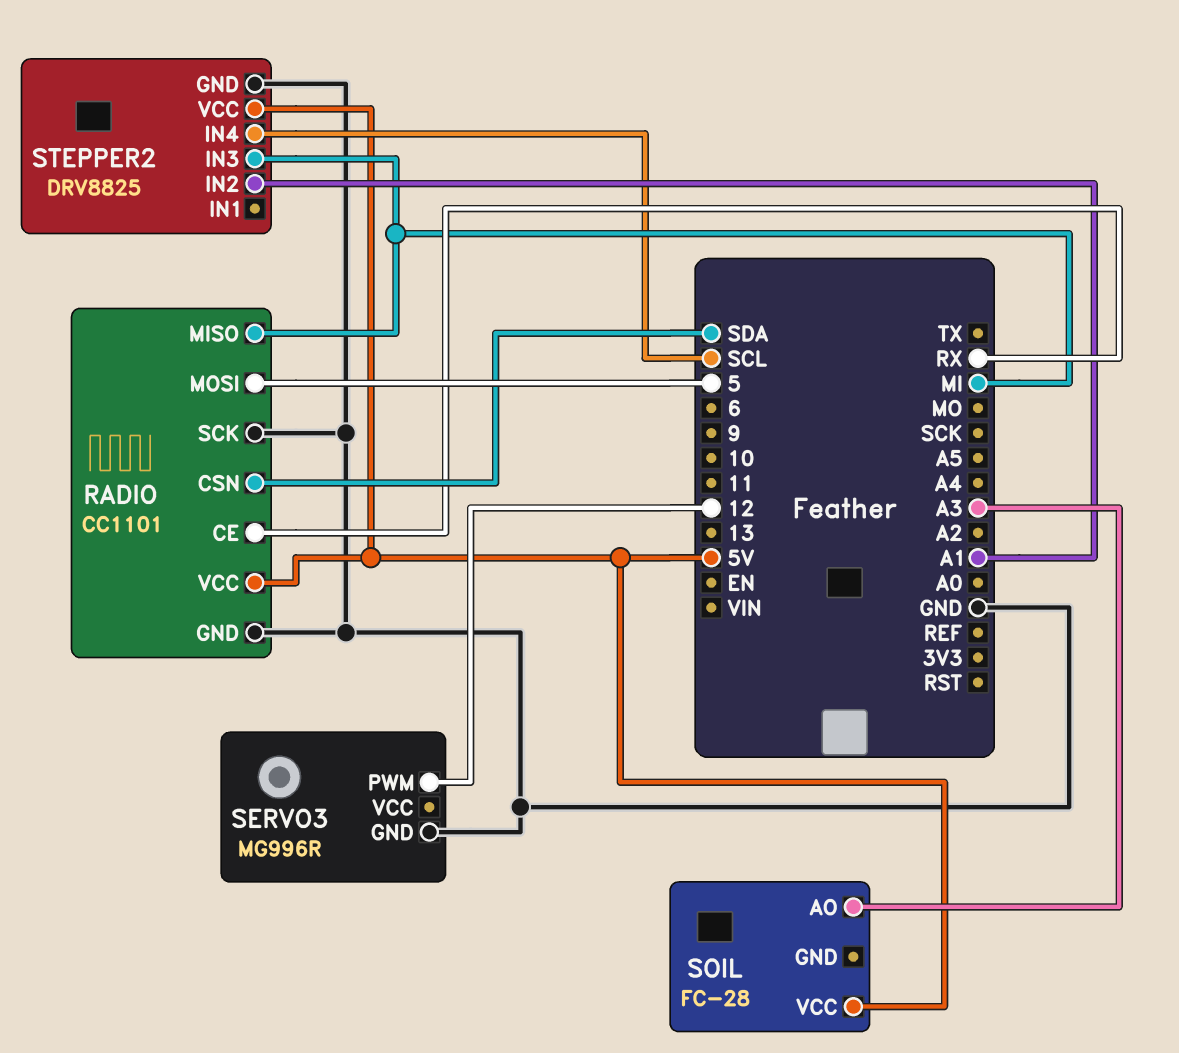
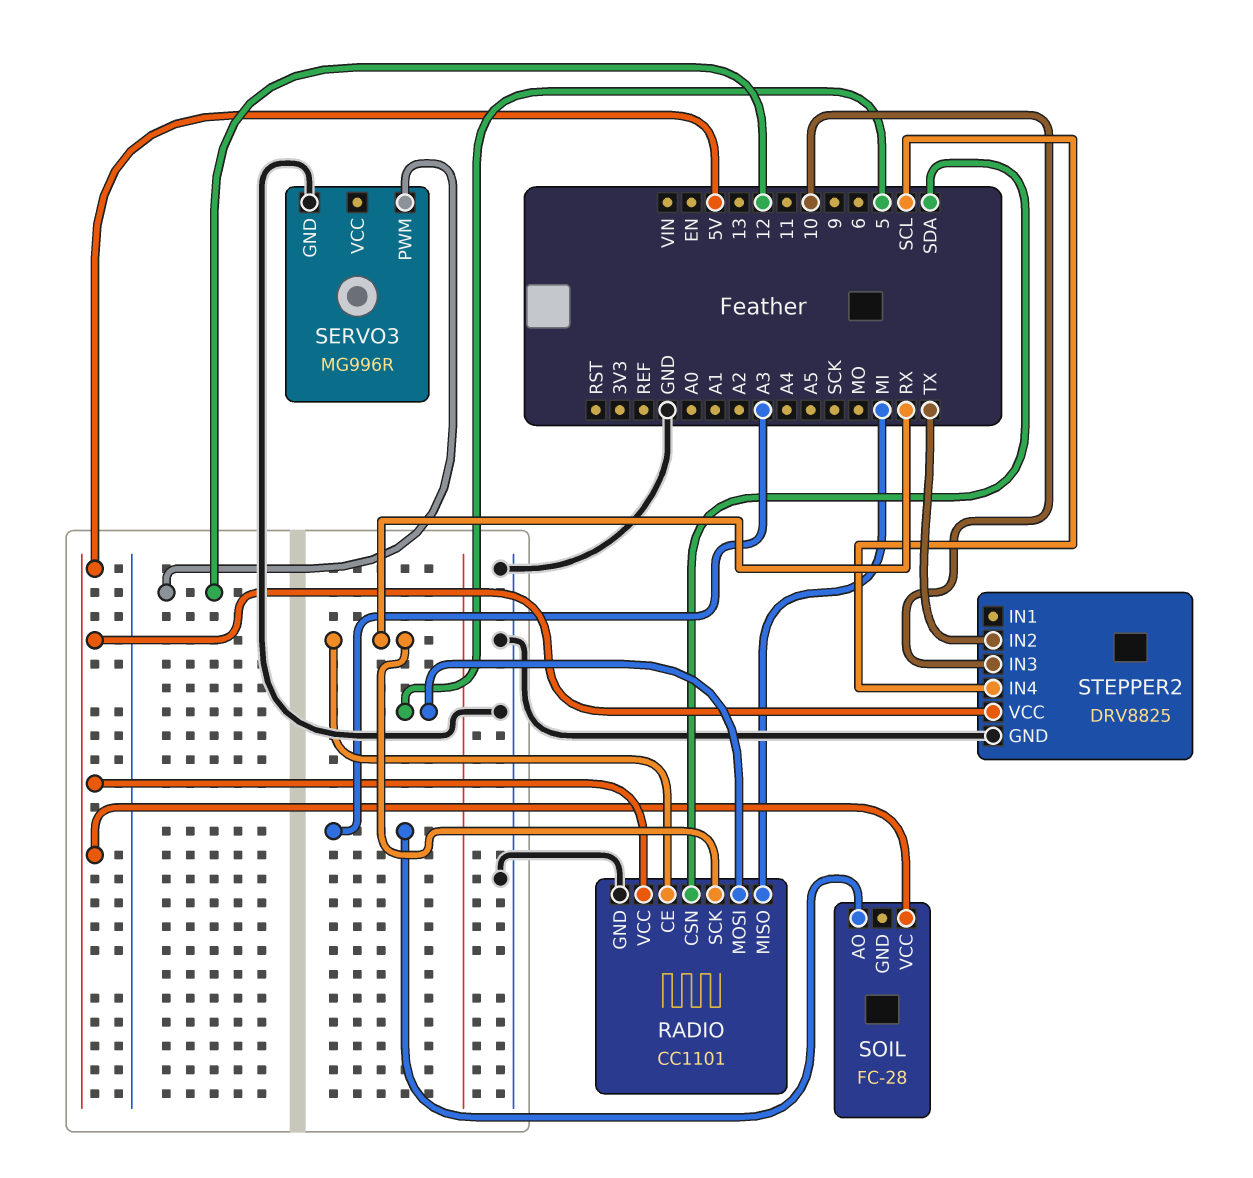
RADIO pin SCK: GND -> RX
STEPPER2 pin IN2: A1 -> TX
STEPPER2 pin IN3: MI -> 10

